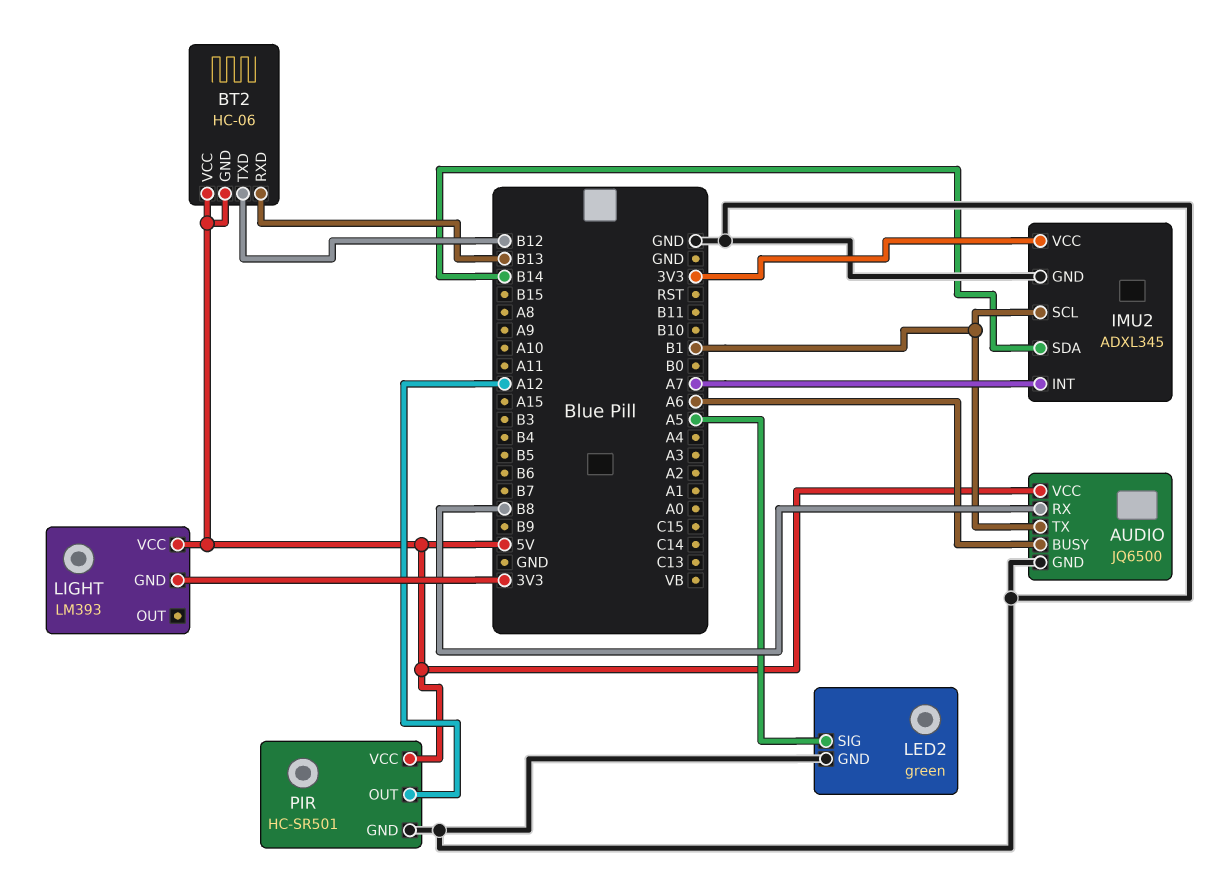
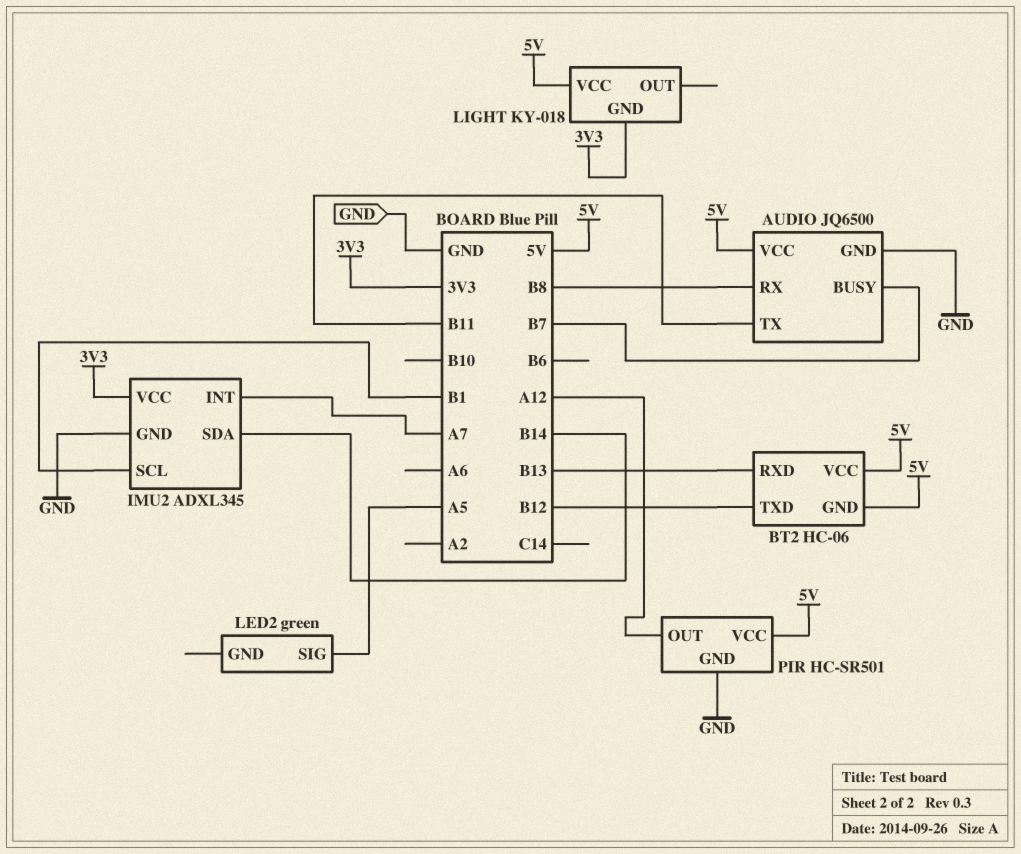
AUDIO pin BUSY: A6 -> B7
AUDIO pin TX: B1 -> B11
LED2 pin GND: GND -> none
LIGHT: LM393 -> KY-018

